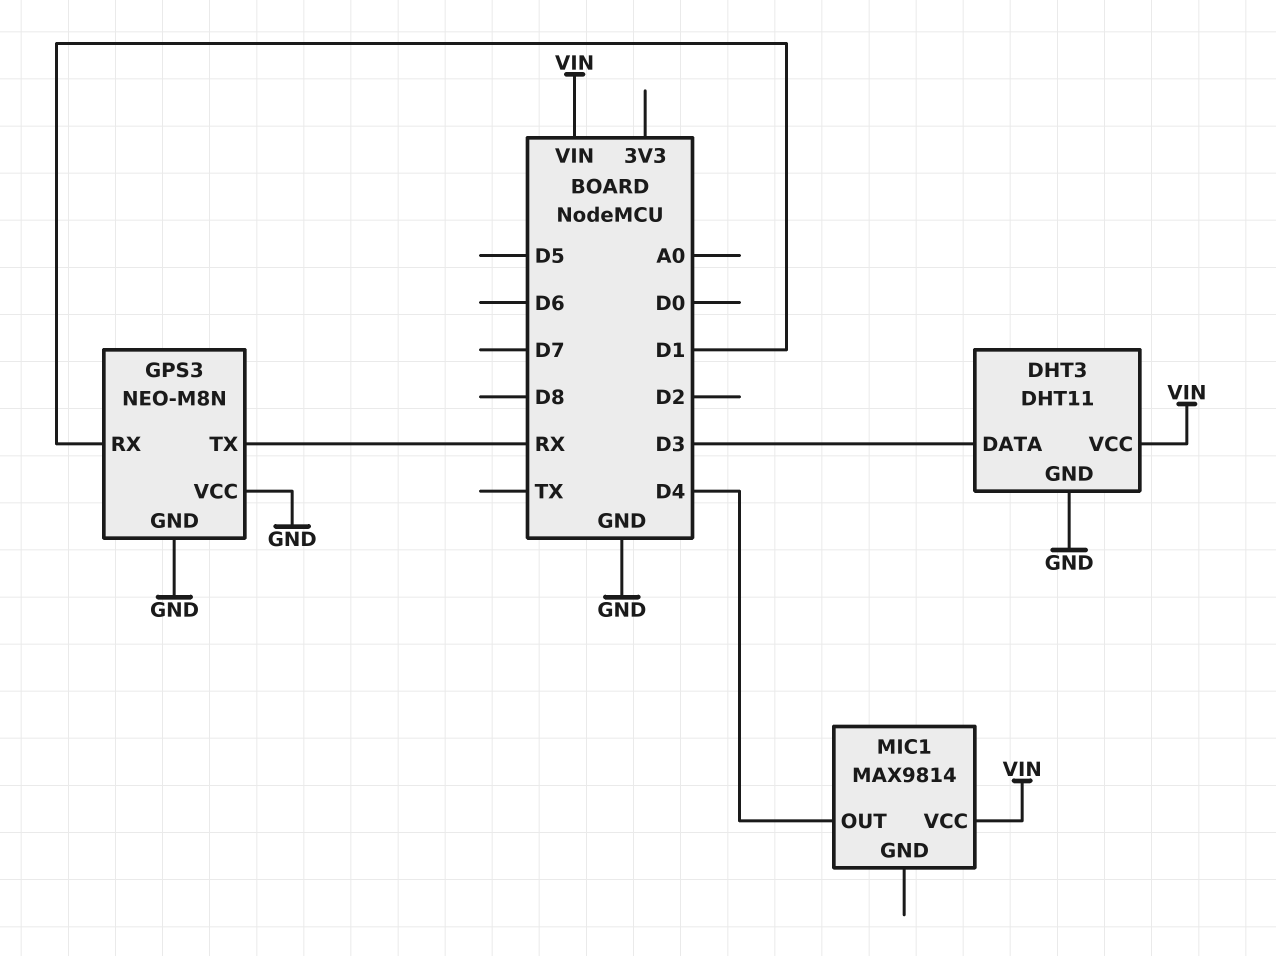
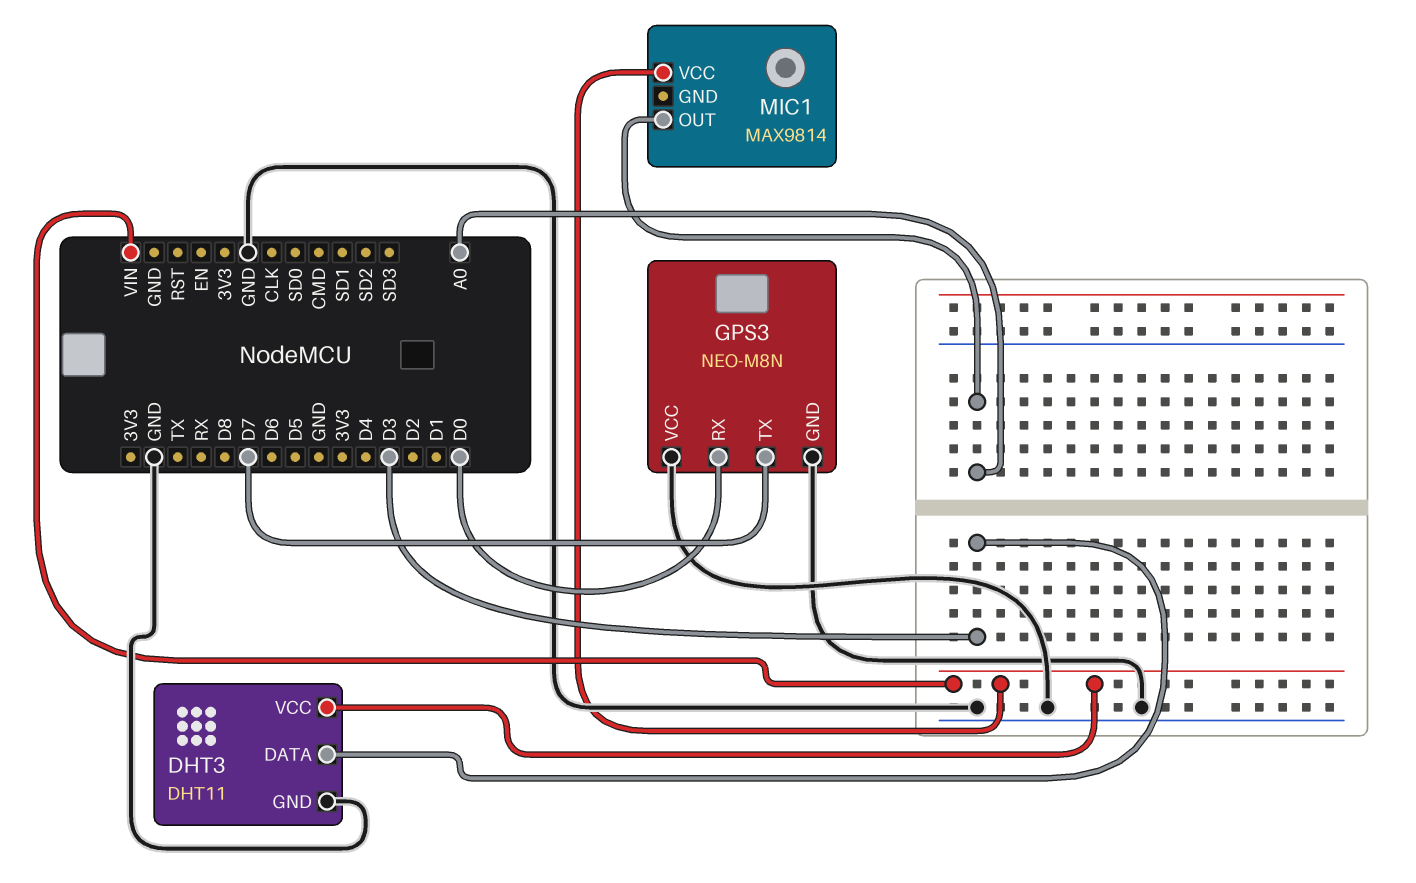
GPS3 pin RX: D1 -> D0
GPS3 pin TX: RX -> D7
MIC1 pin OUT: D4 -> A0

